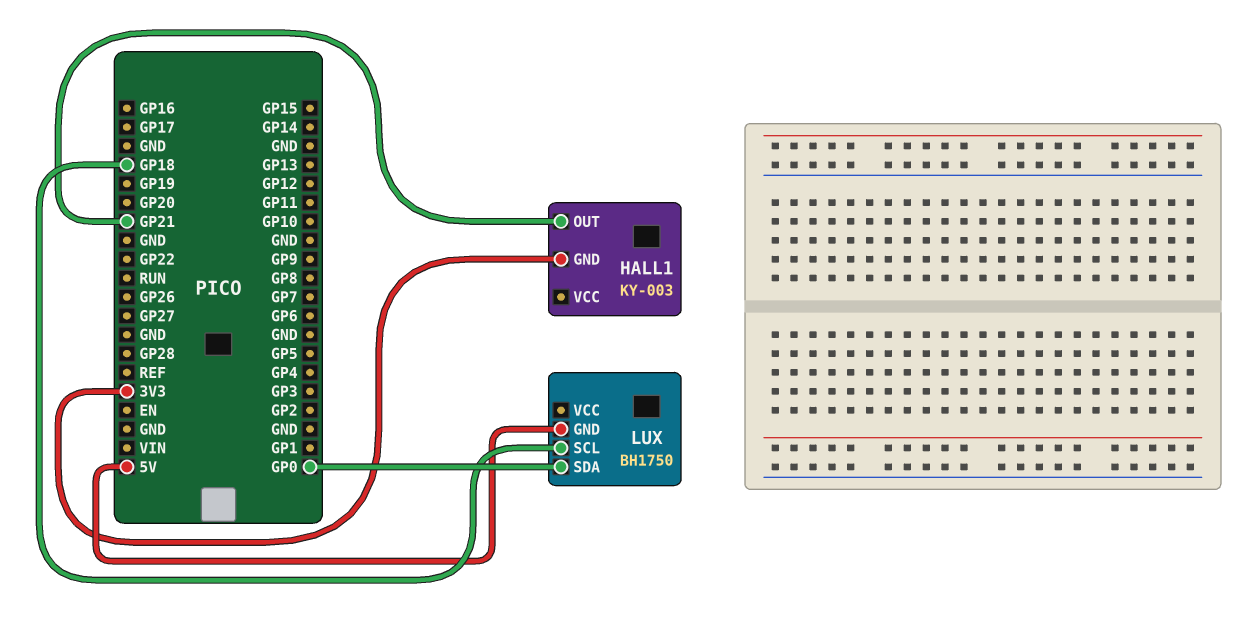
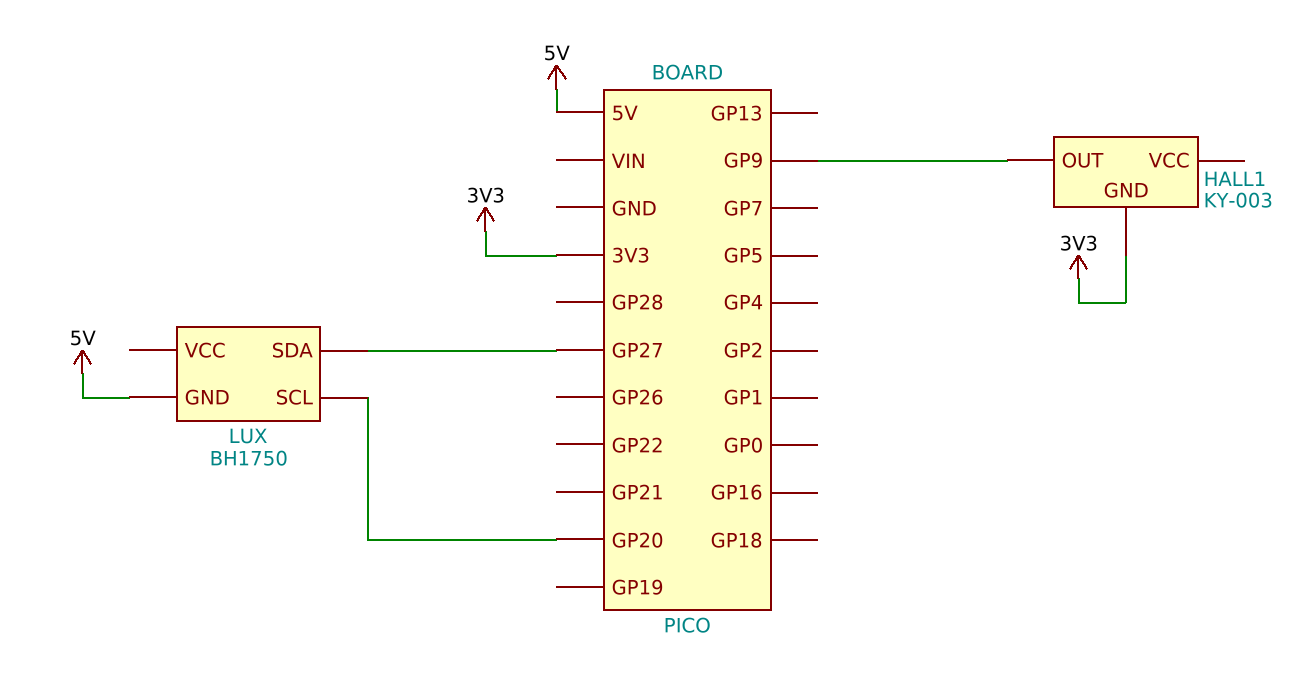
HALL1 pin OUT: GP21 -> GP9
LUX pin SCL: GP18 -> GP20
LUX pin SDA: GP0 -> GP27

